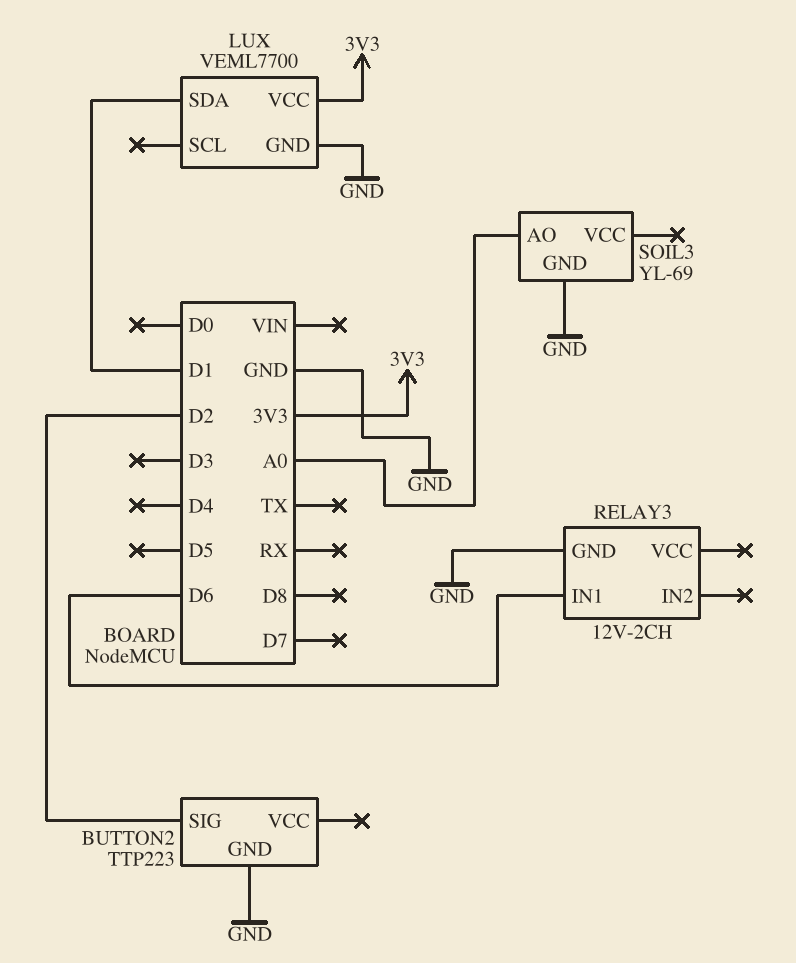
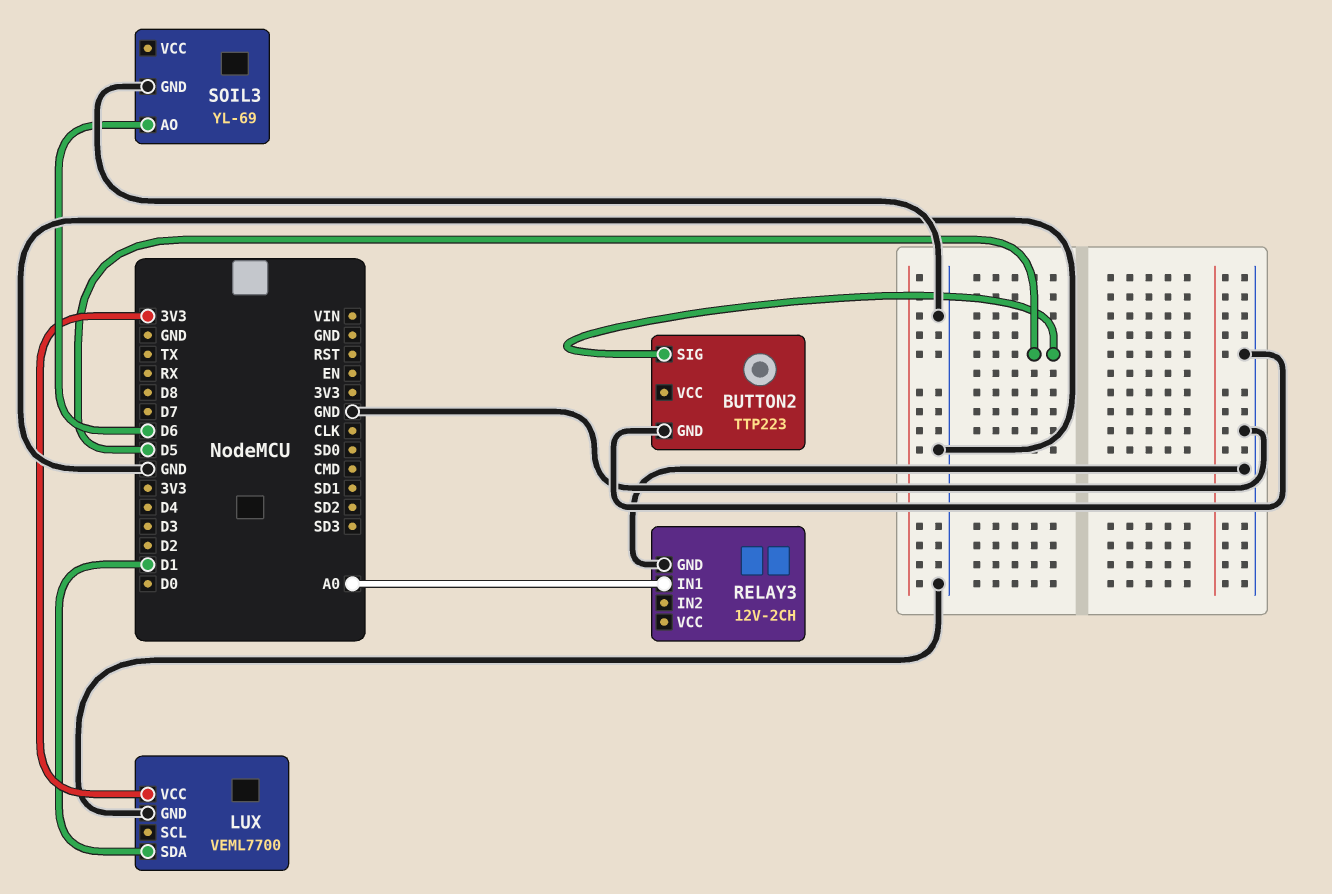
BUTTON2 pin SIG: D2 -> D5
RELAY3 pin IN1: D6 -> A0
SOIL3 pin AO: A0 -> D6

